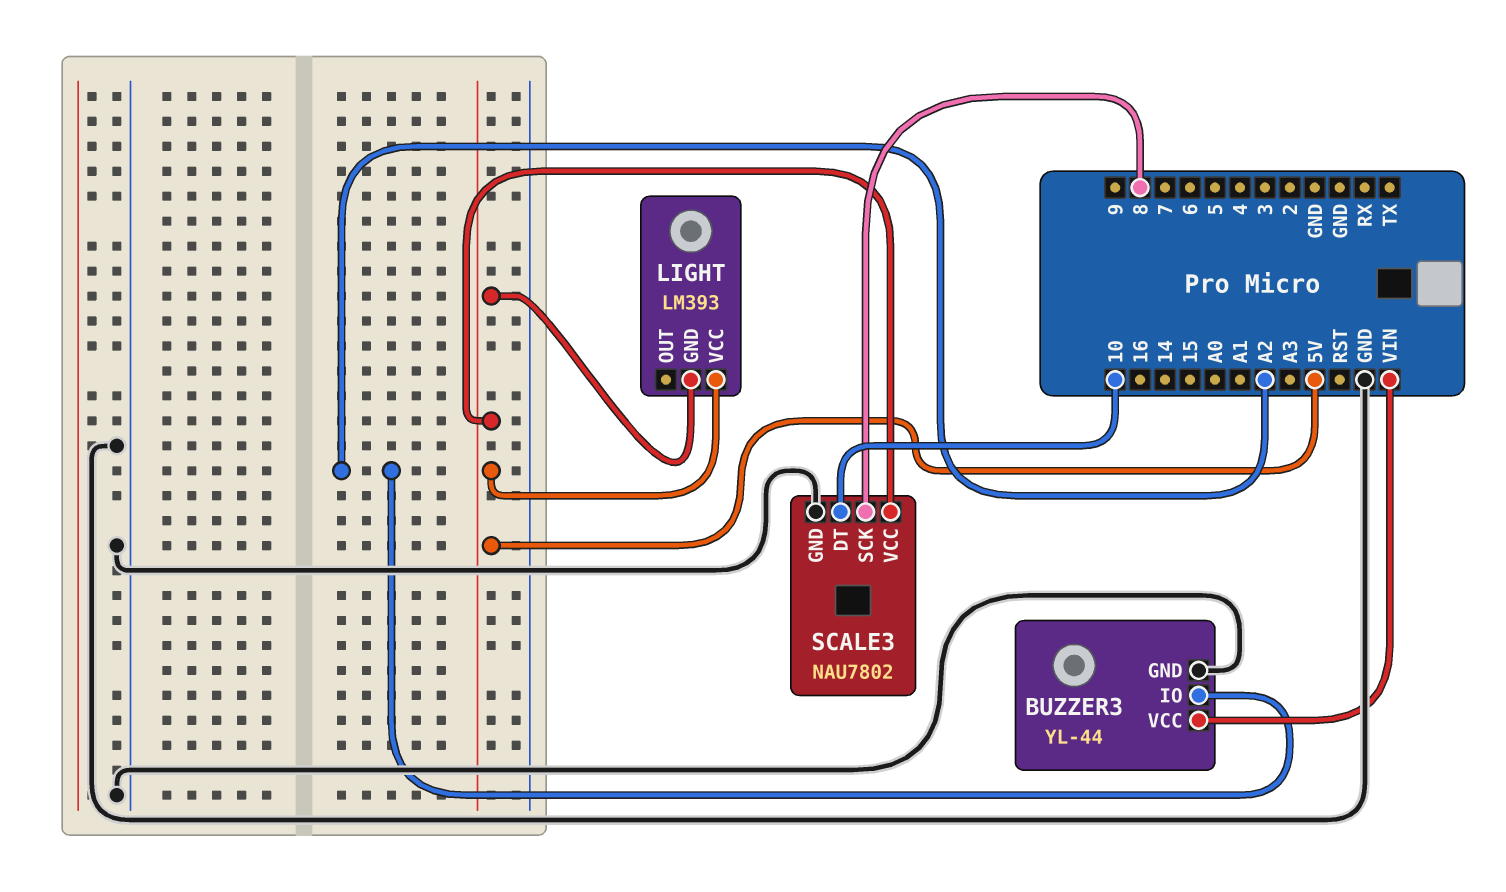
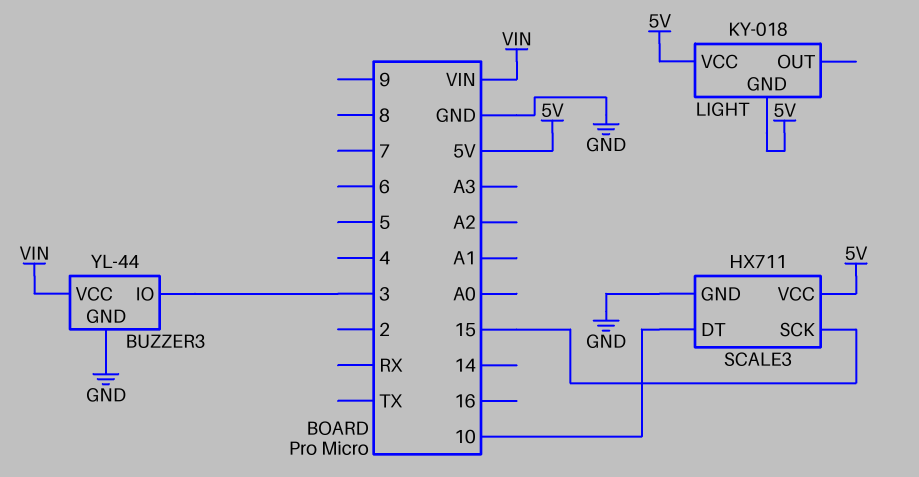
BUZZER3 pin IO: A2 -> 3
LIGHT: LM393 -> KY-018
SCALE3: NAU7802 -> HX711
SCALE3 pin SCK: 8 -> 15

